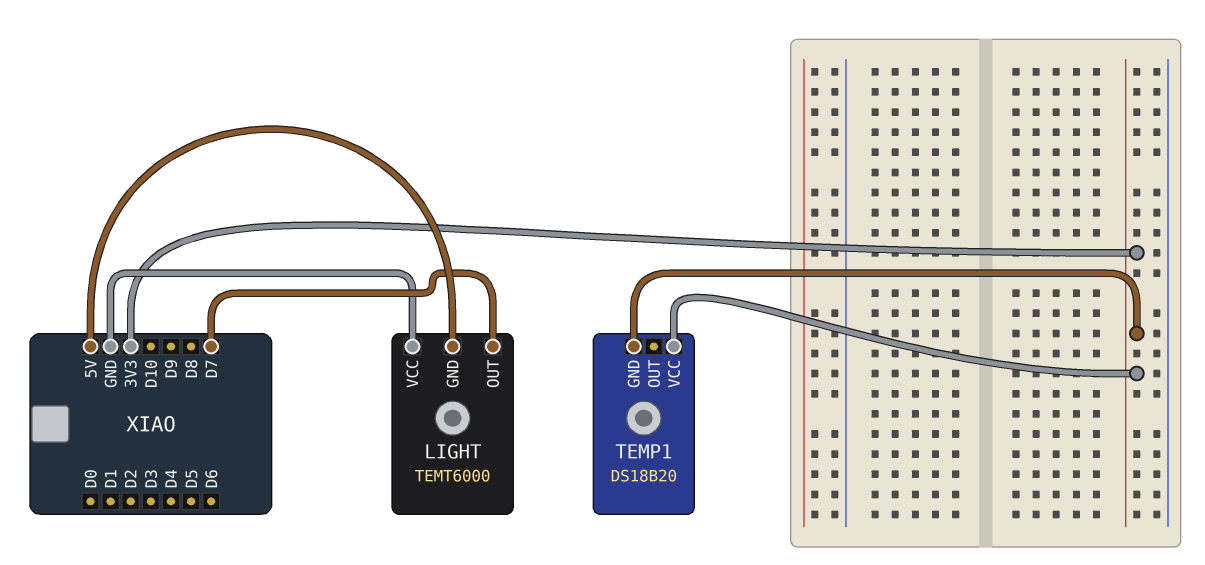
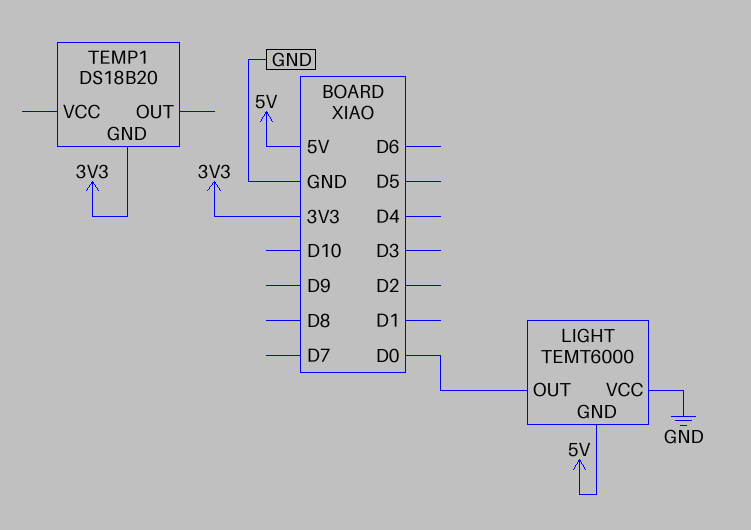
LIGHT pin OUT: D7 -> D0
TEMP1 pin VCC: 3V3 -> none

